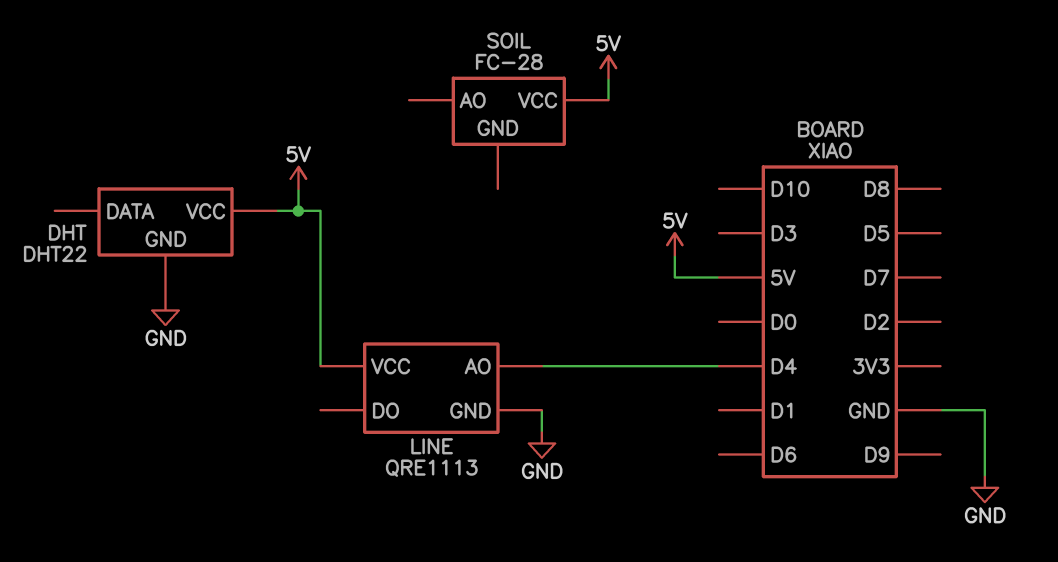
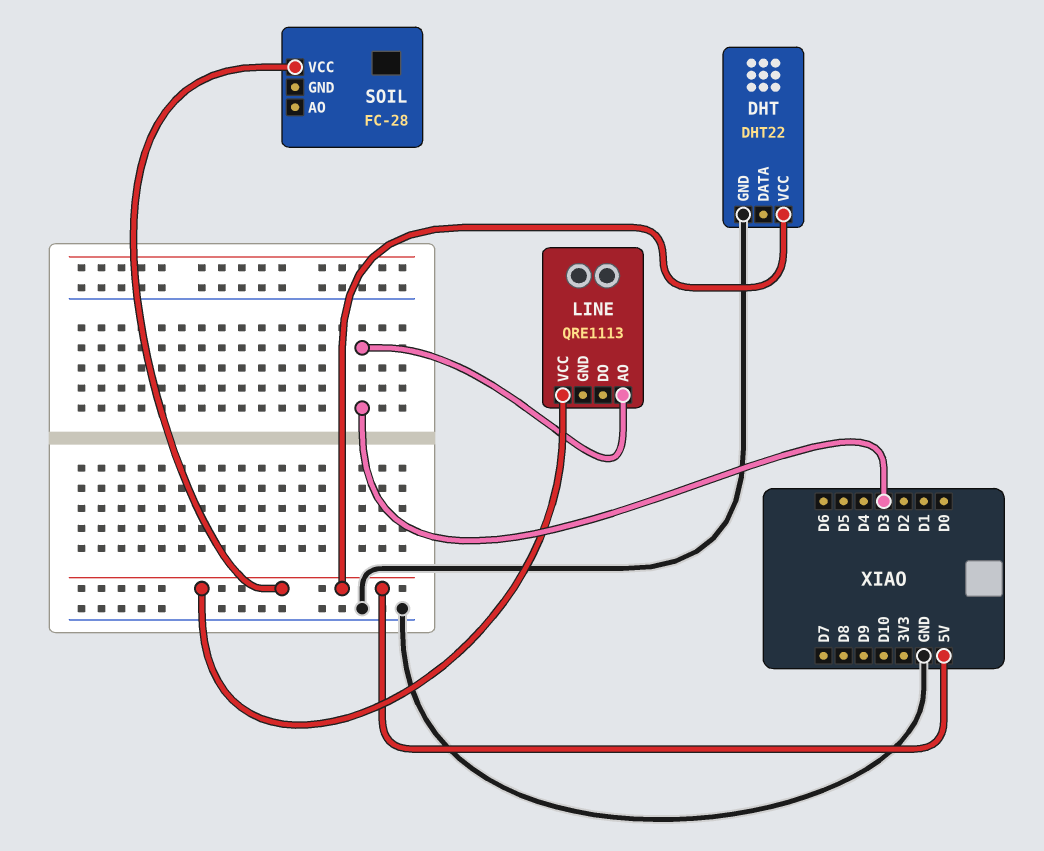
LINE pin AO: D4 -> D3
LINE pin GND: GND -> none

